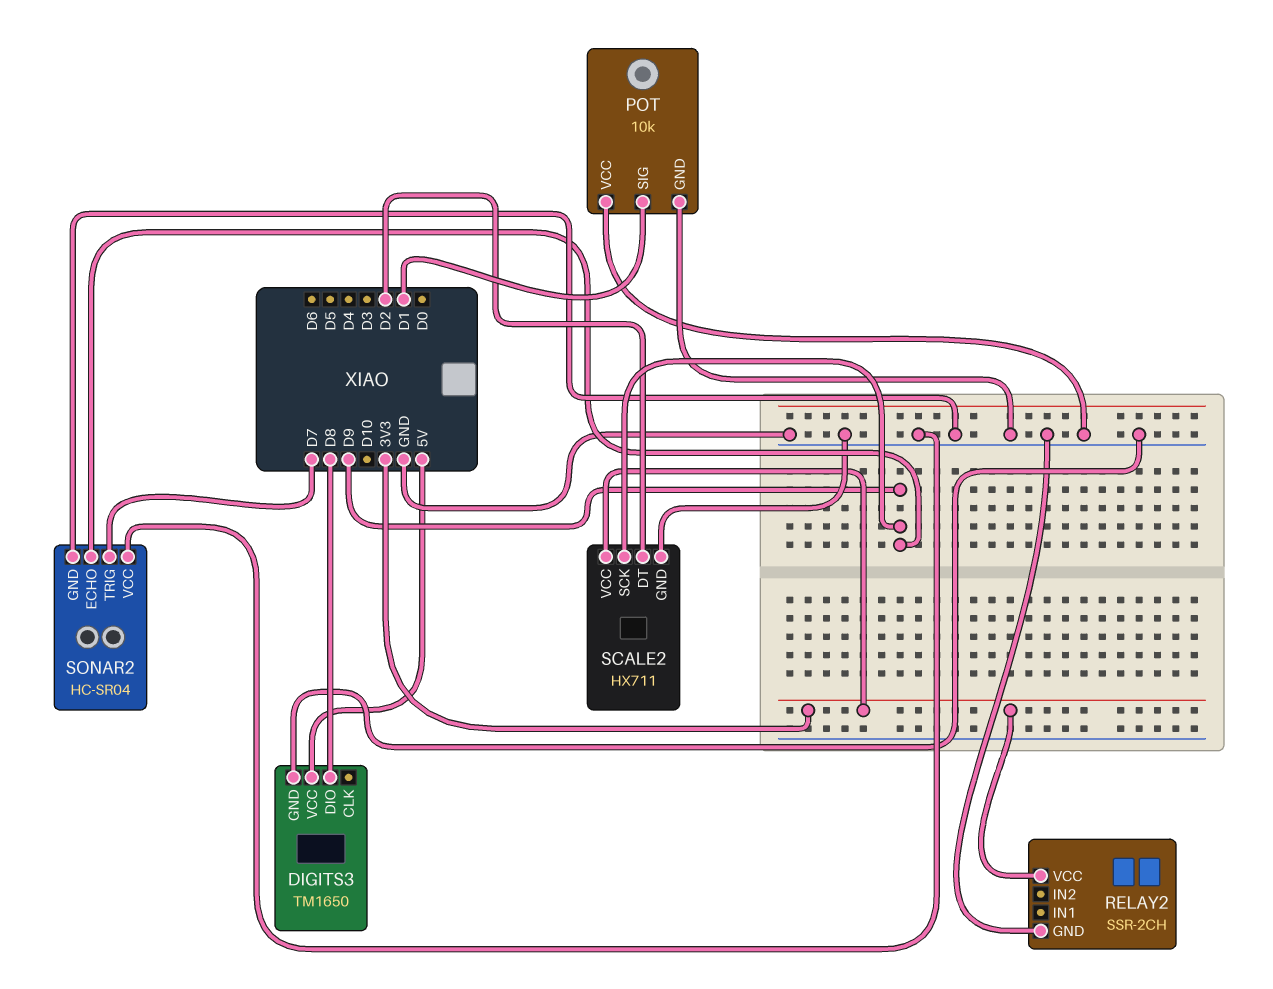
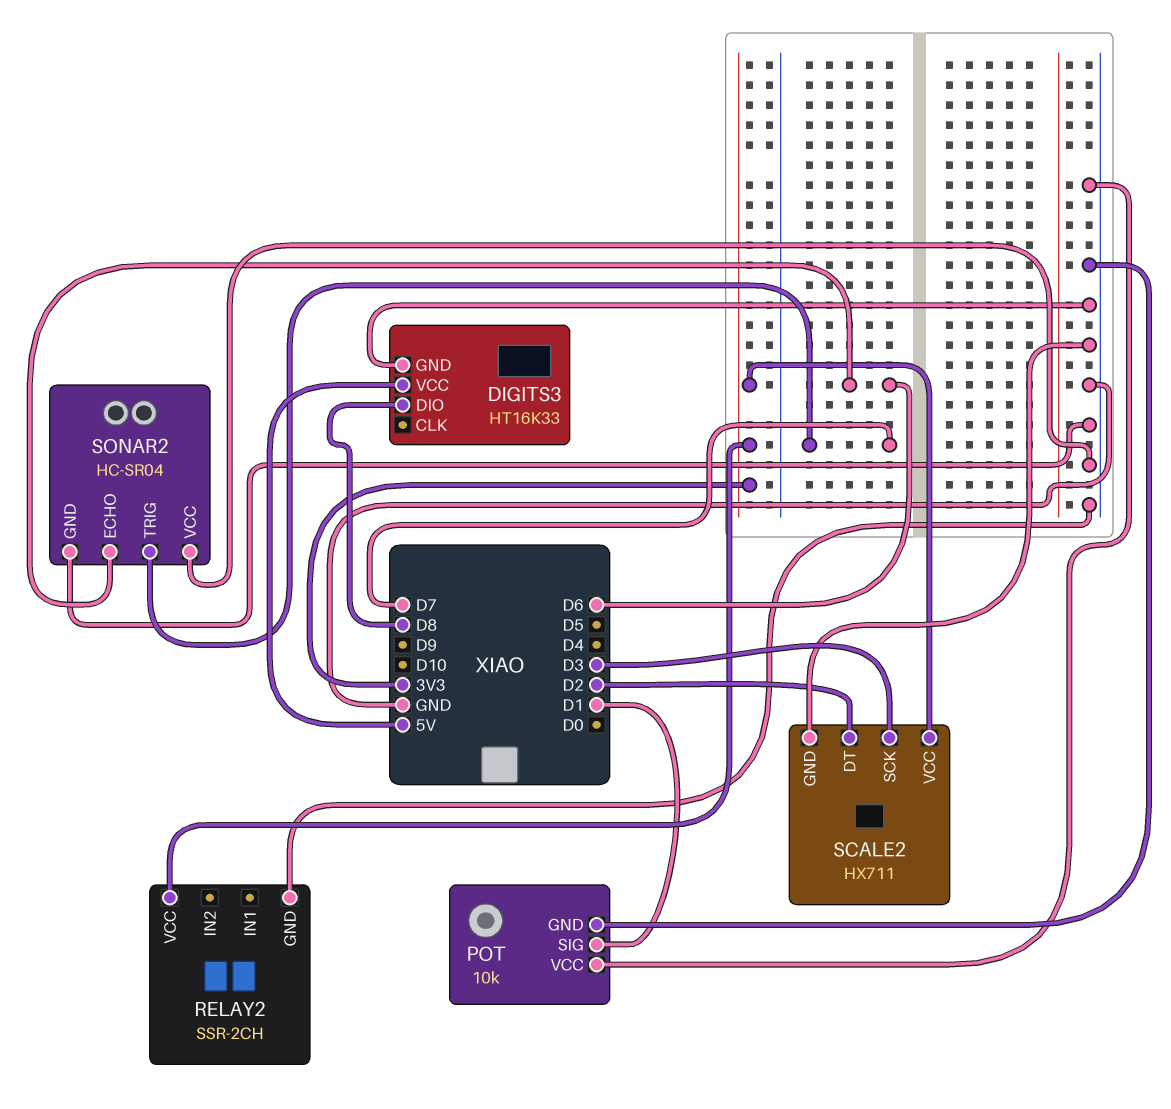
DIGITS3: TM1650 -> HT16K33
SCALE2 pin SCK: D9 -> D3
SONAR2 pin ECHO: D9 -> D6

